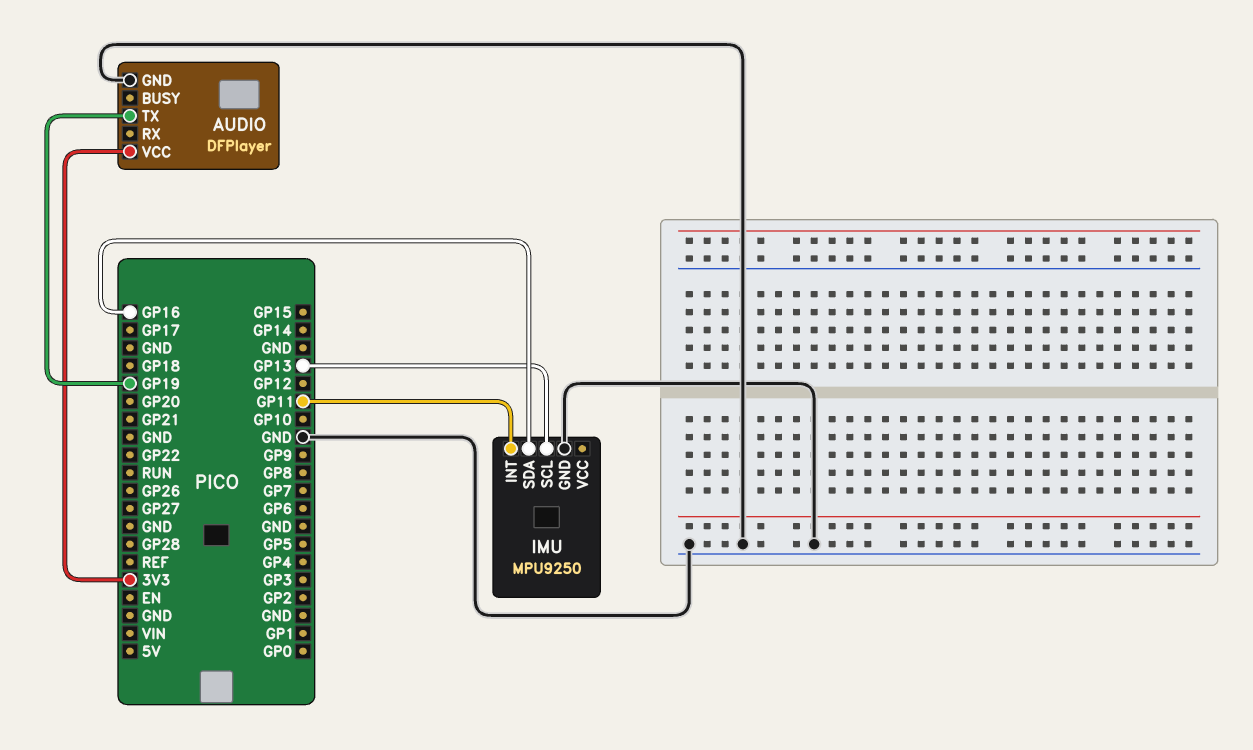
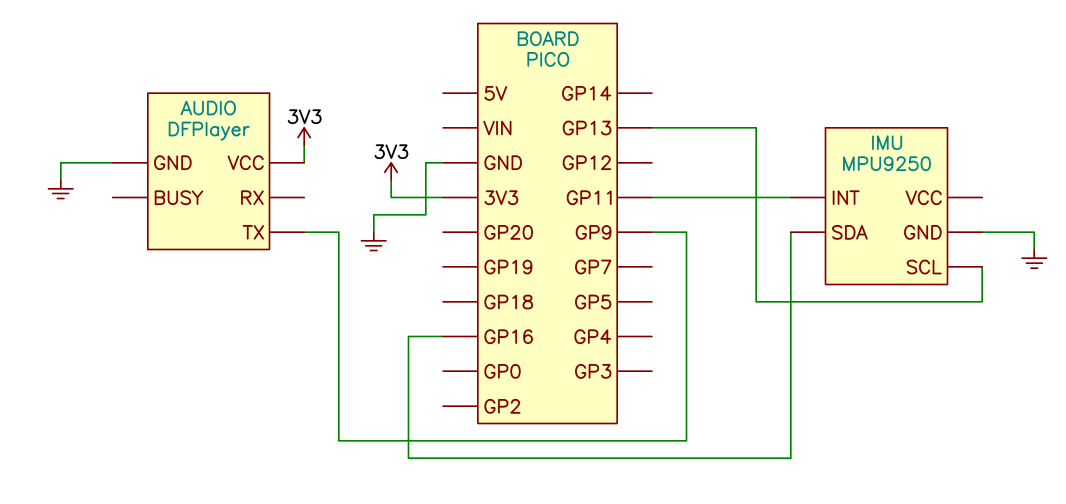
AUDIO pin TX: GP19 -> GP9

